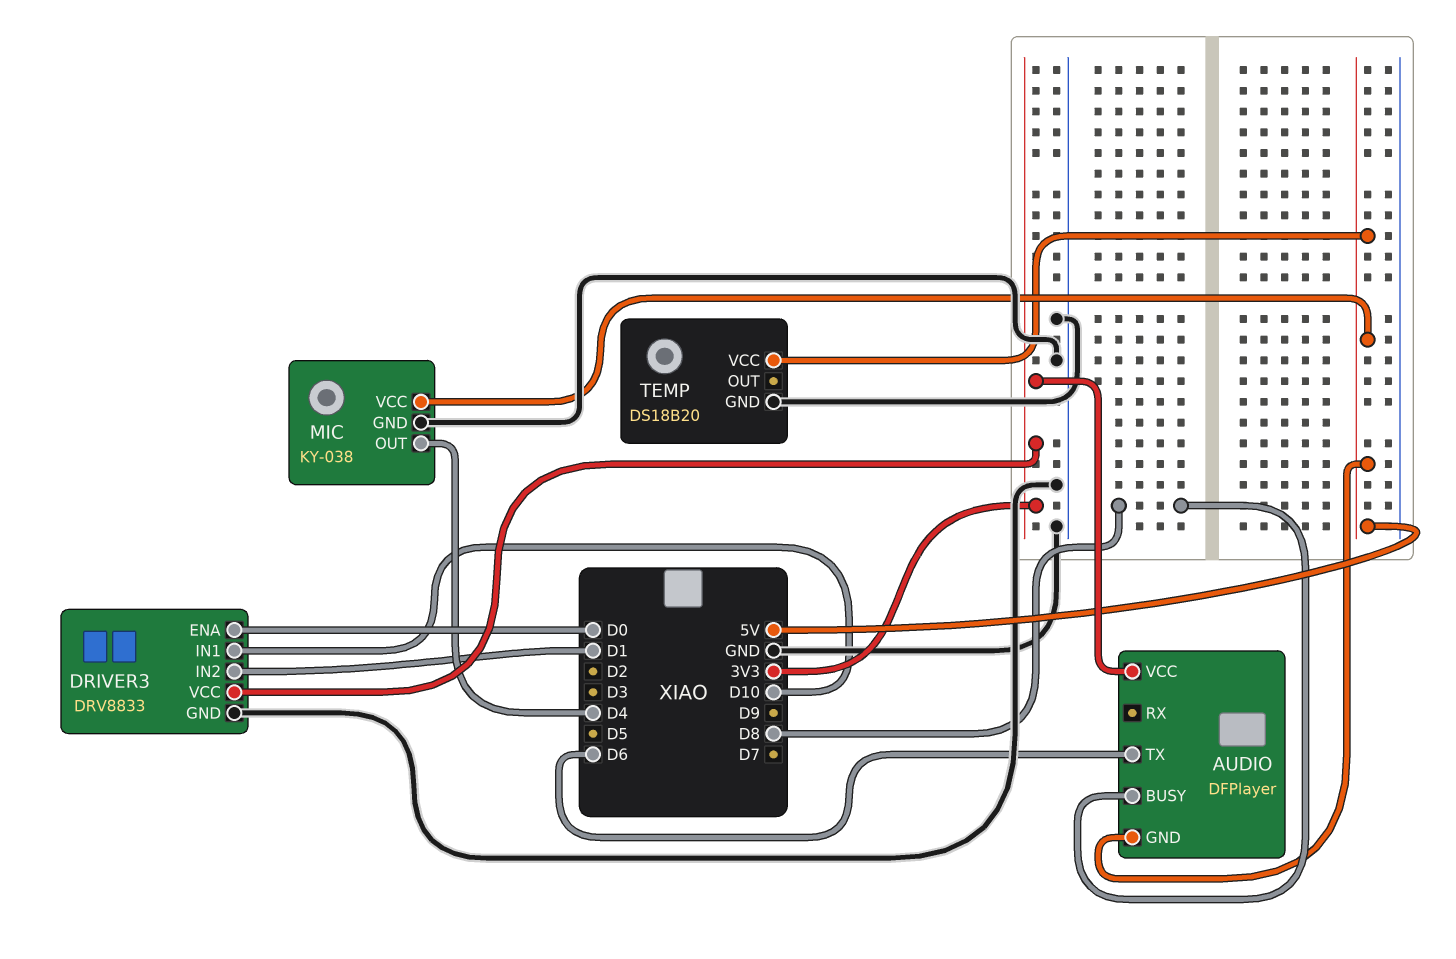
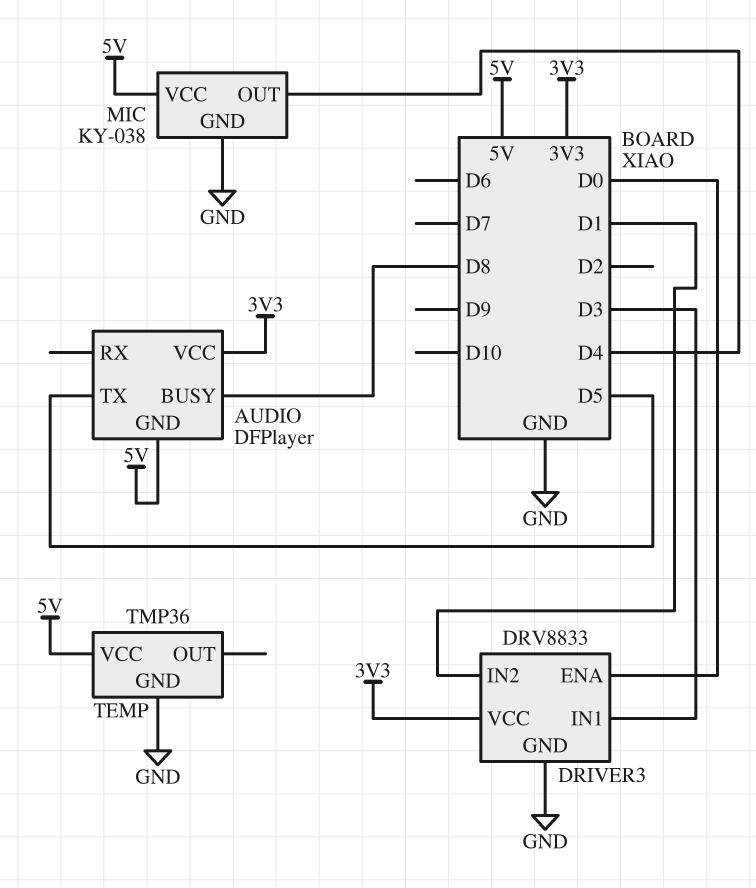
AUDIO pin TX: D6 -> D5
DRIVER3 pin IN1: D10 -> D3
TEMP: DS18B20 -> TMP36

